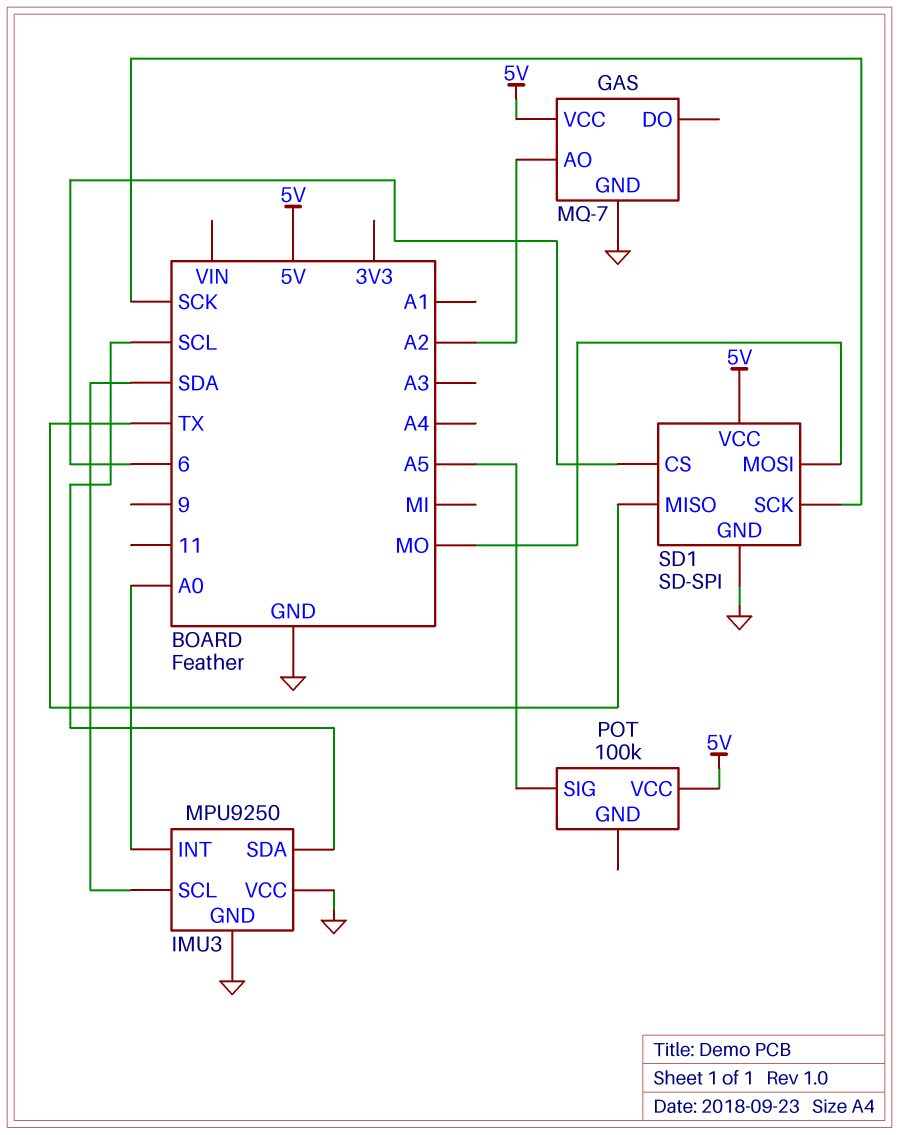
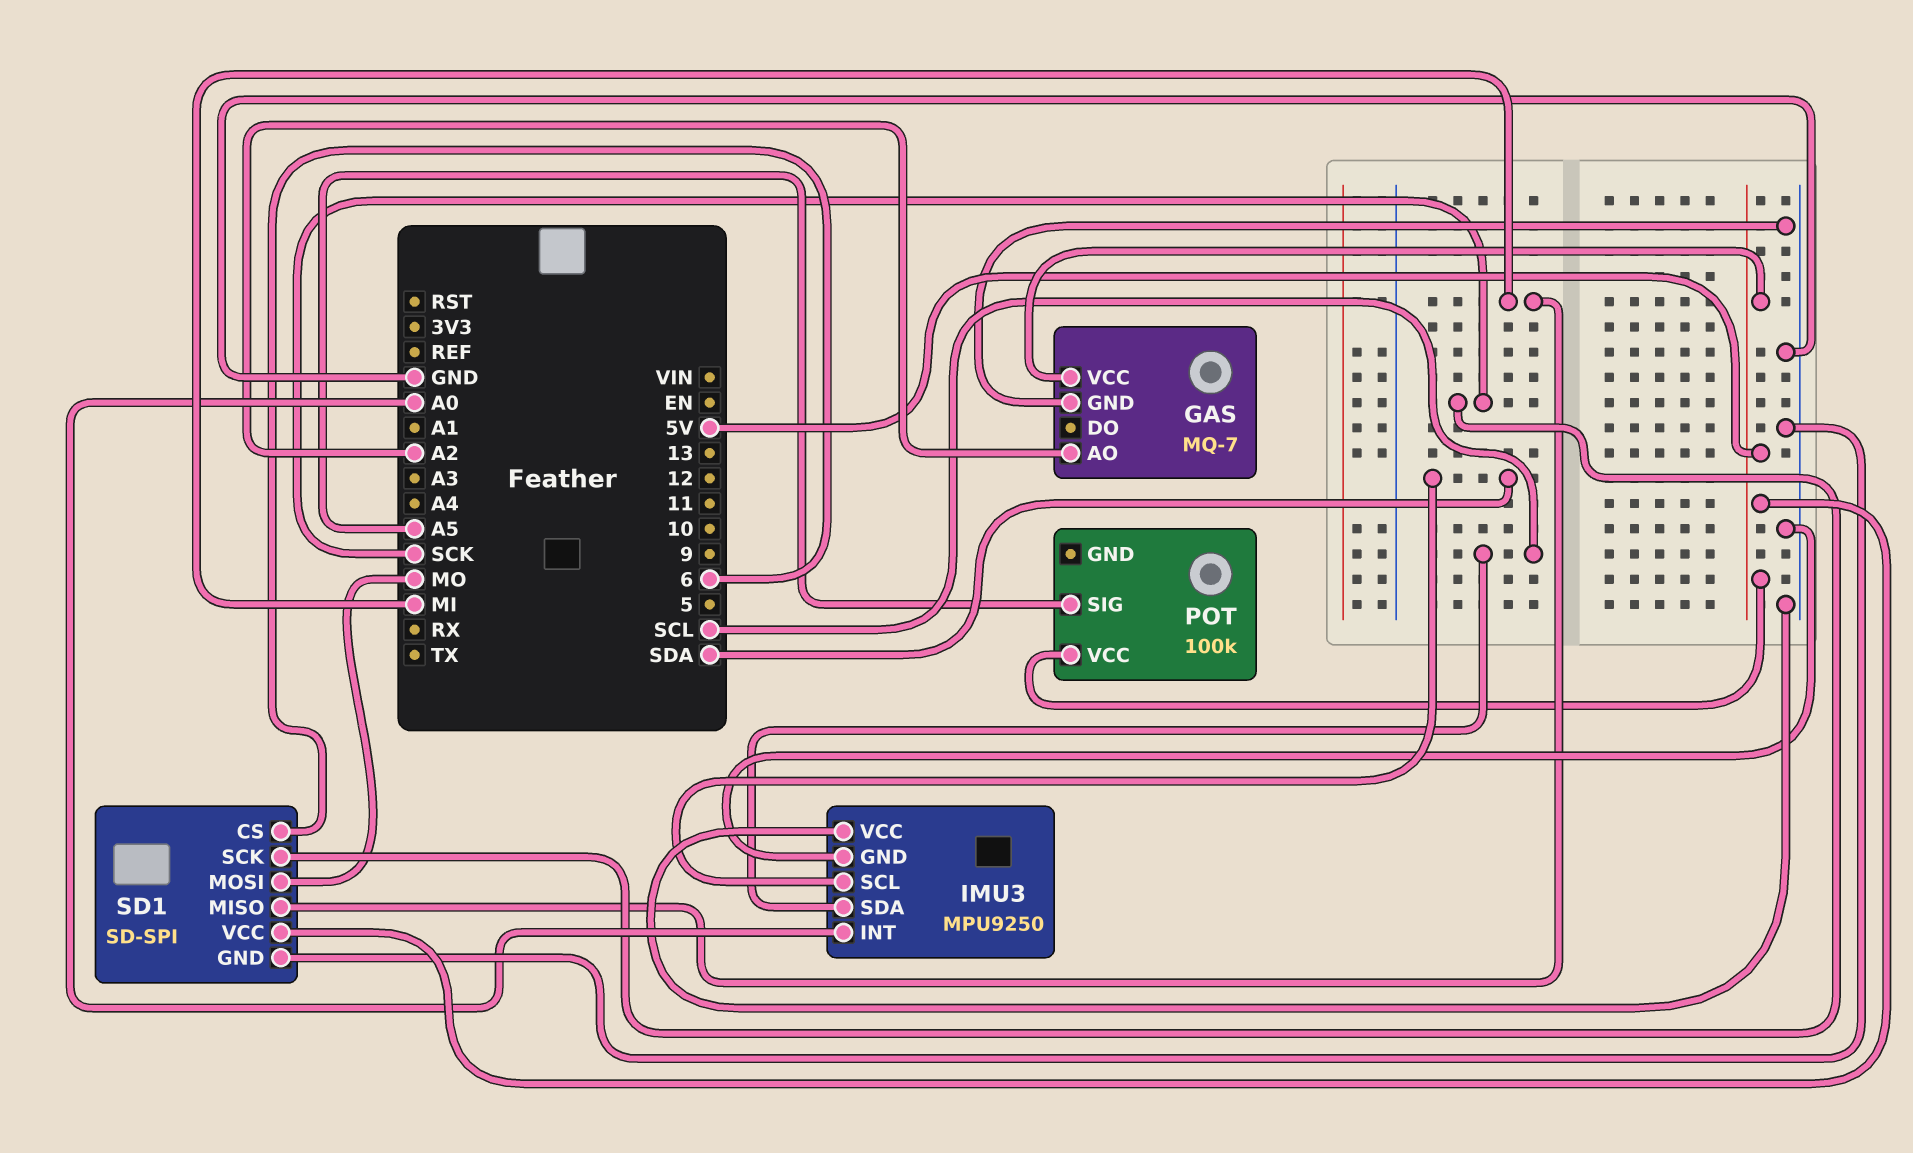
SD1 pin MISO: TX -> MI

